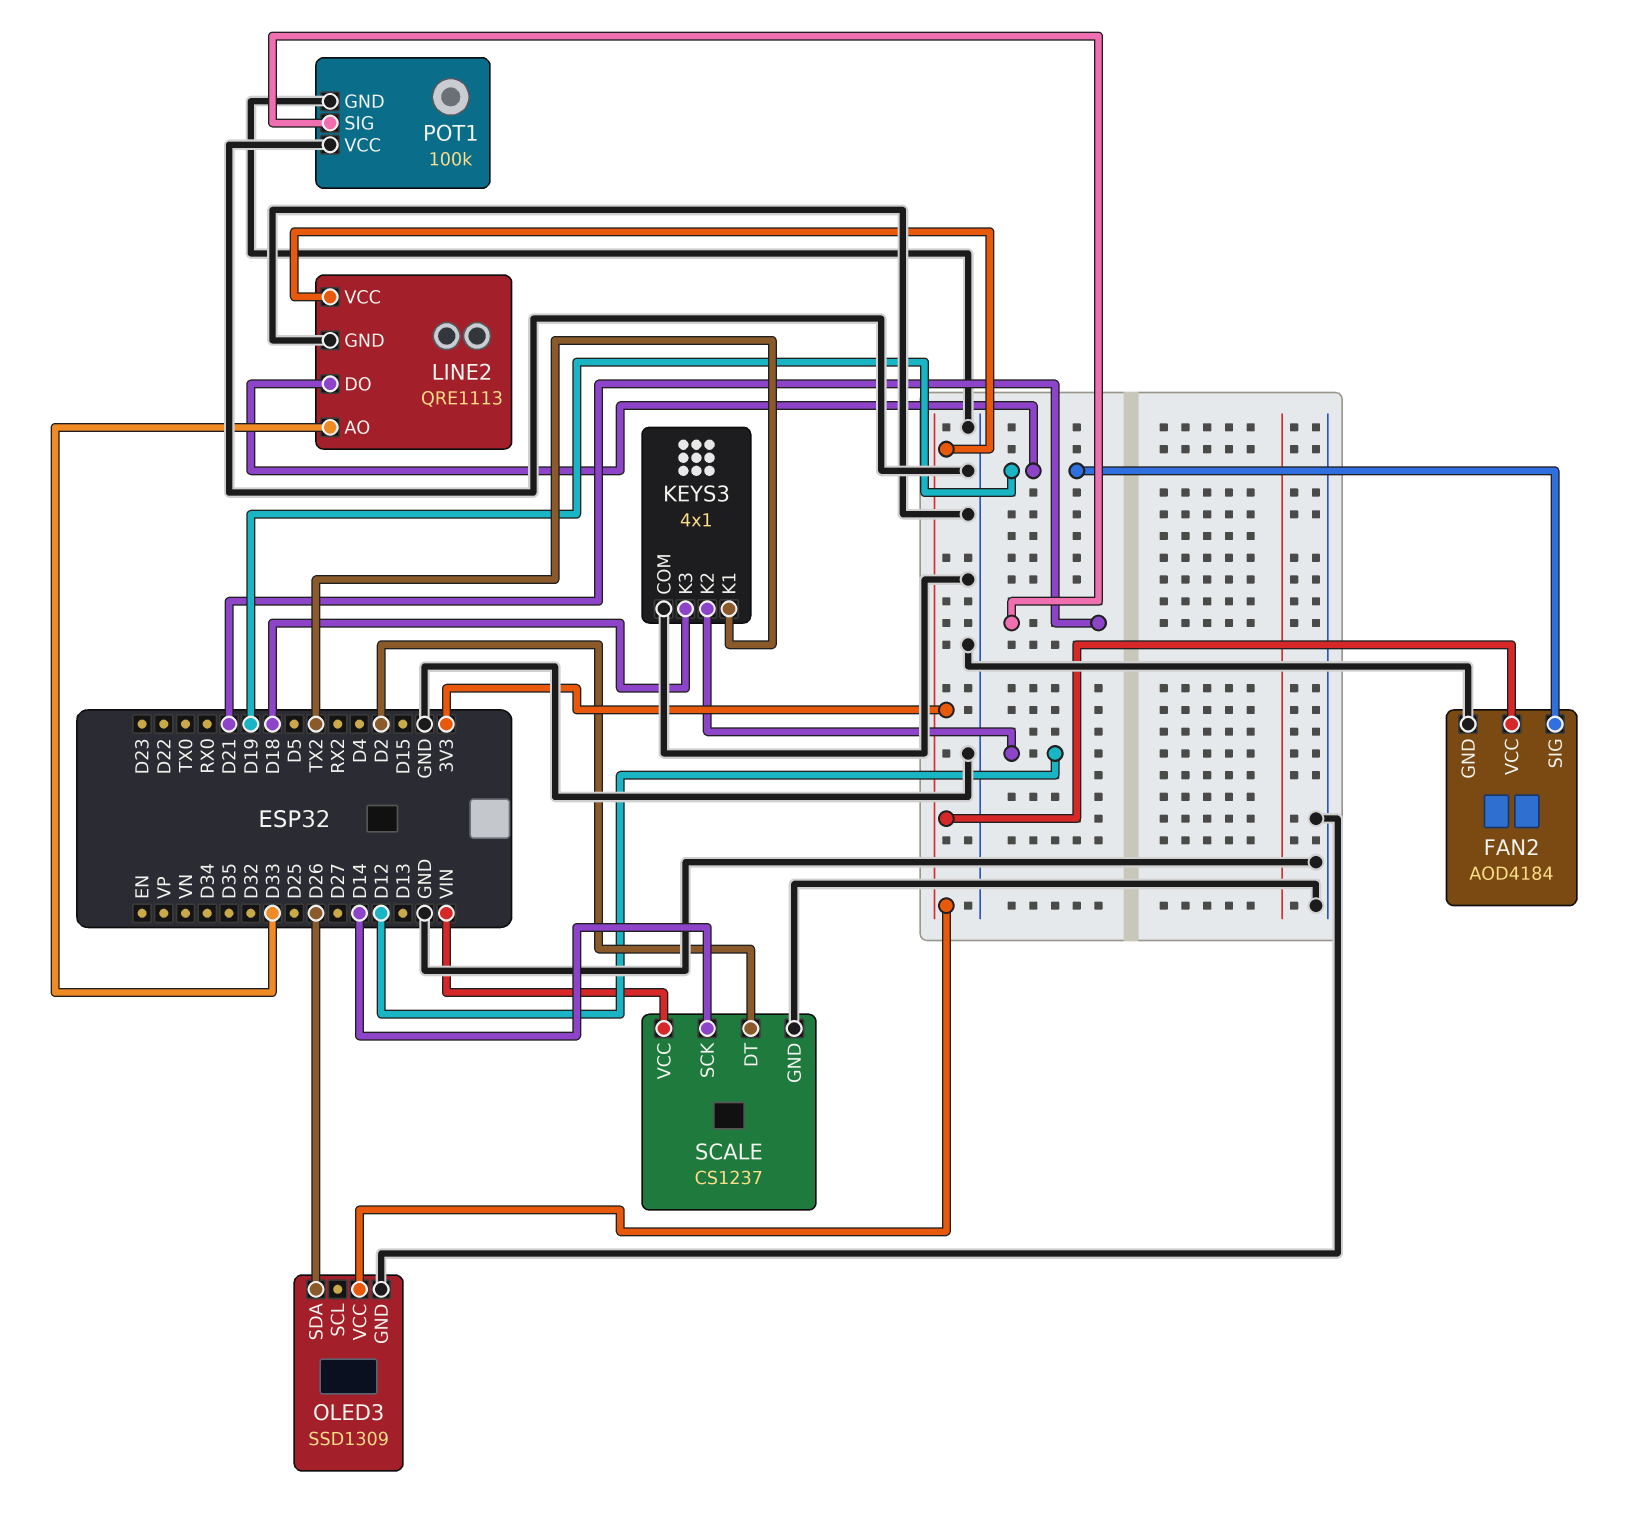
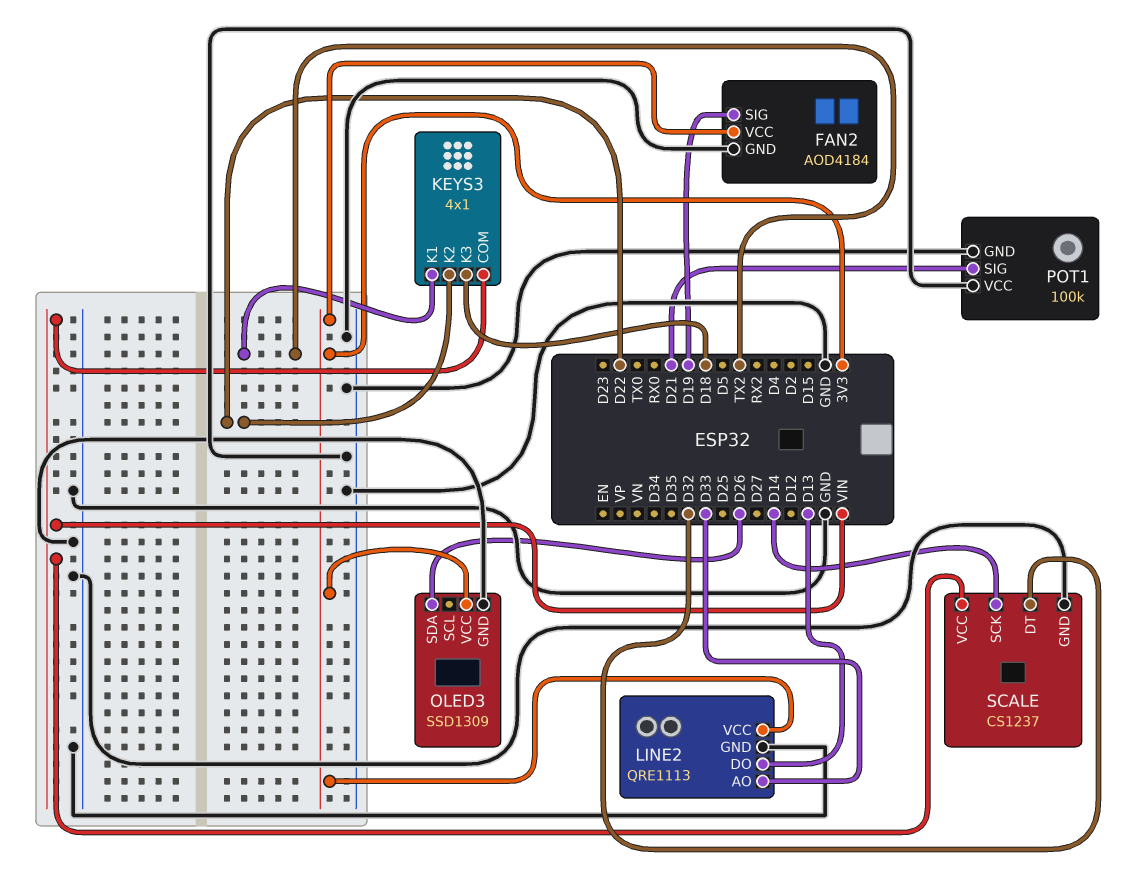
KEYS3 pin COM: GND -> VIN
KEYS3 pin K2: D12 -> D22
LINE2 pin DO: D19 -> D13
SCALE pin DT: D2 -> D32

